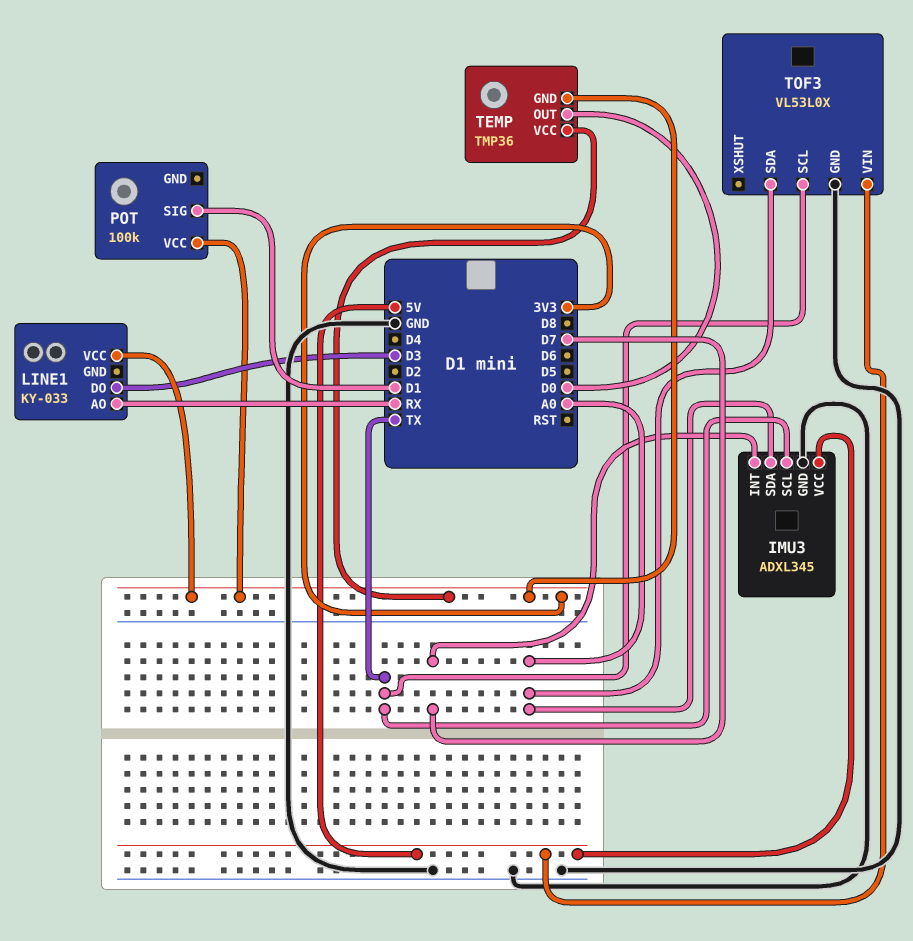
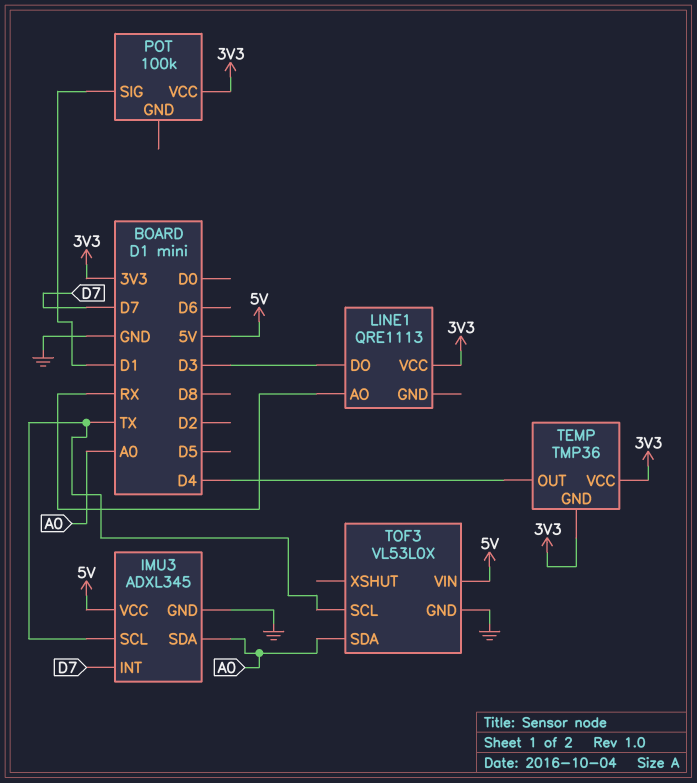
LINE1: KY-033 -> QRE1113
TEMP pin OUT: D0 -> D4

